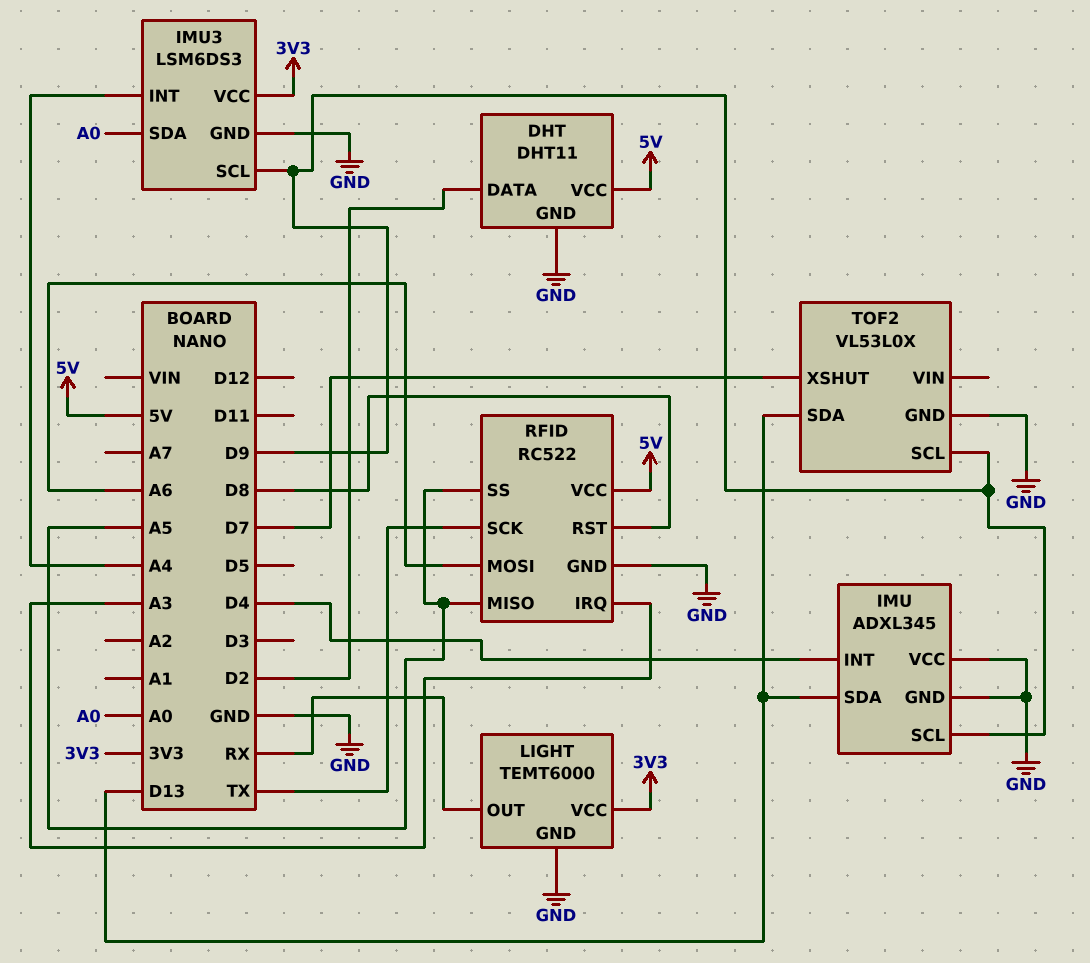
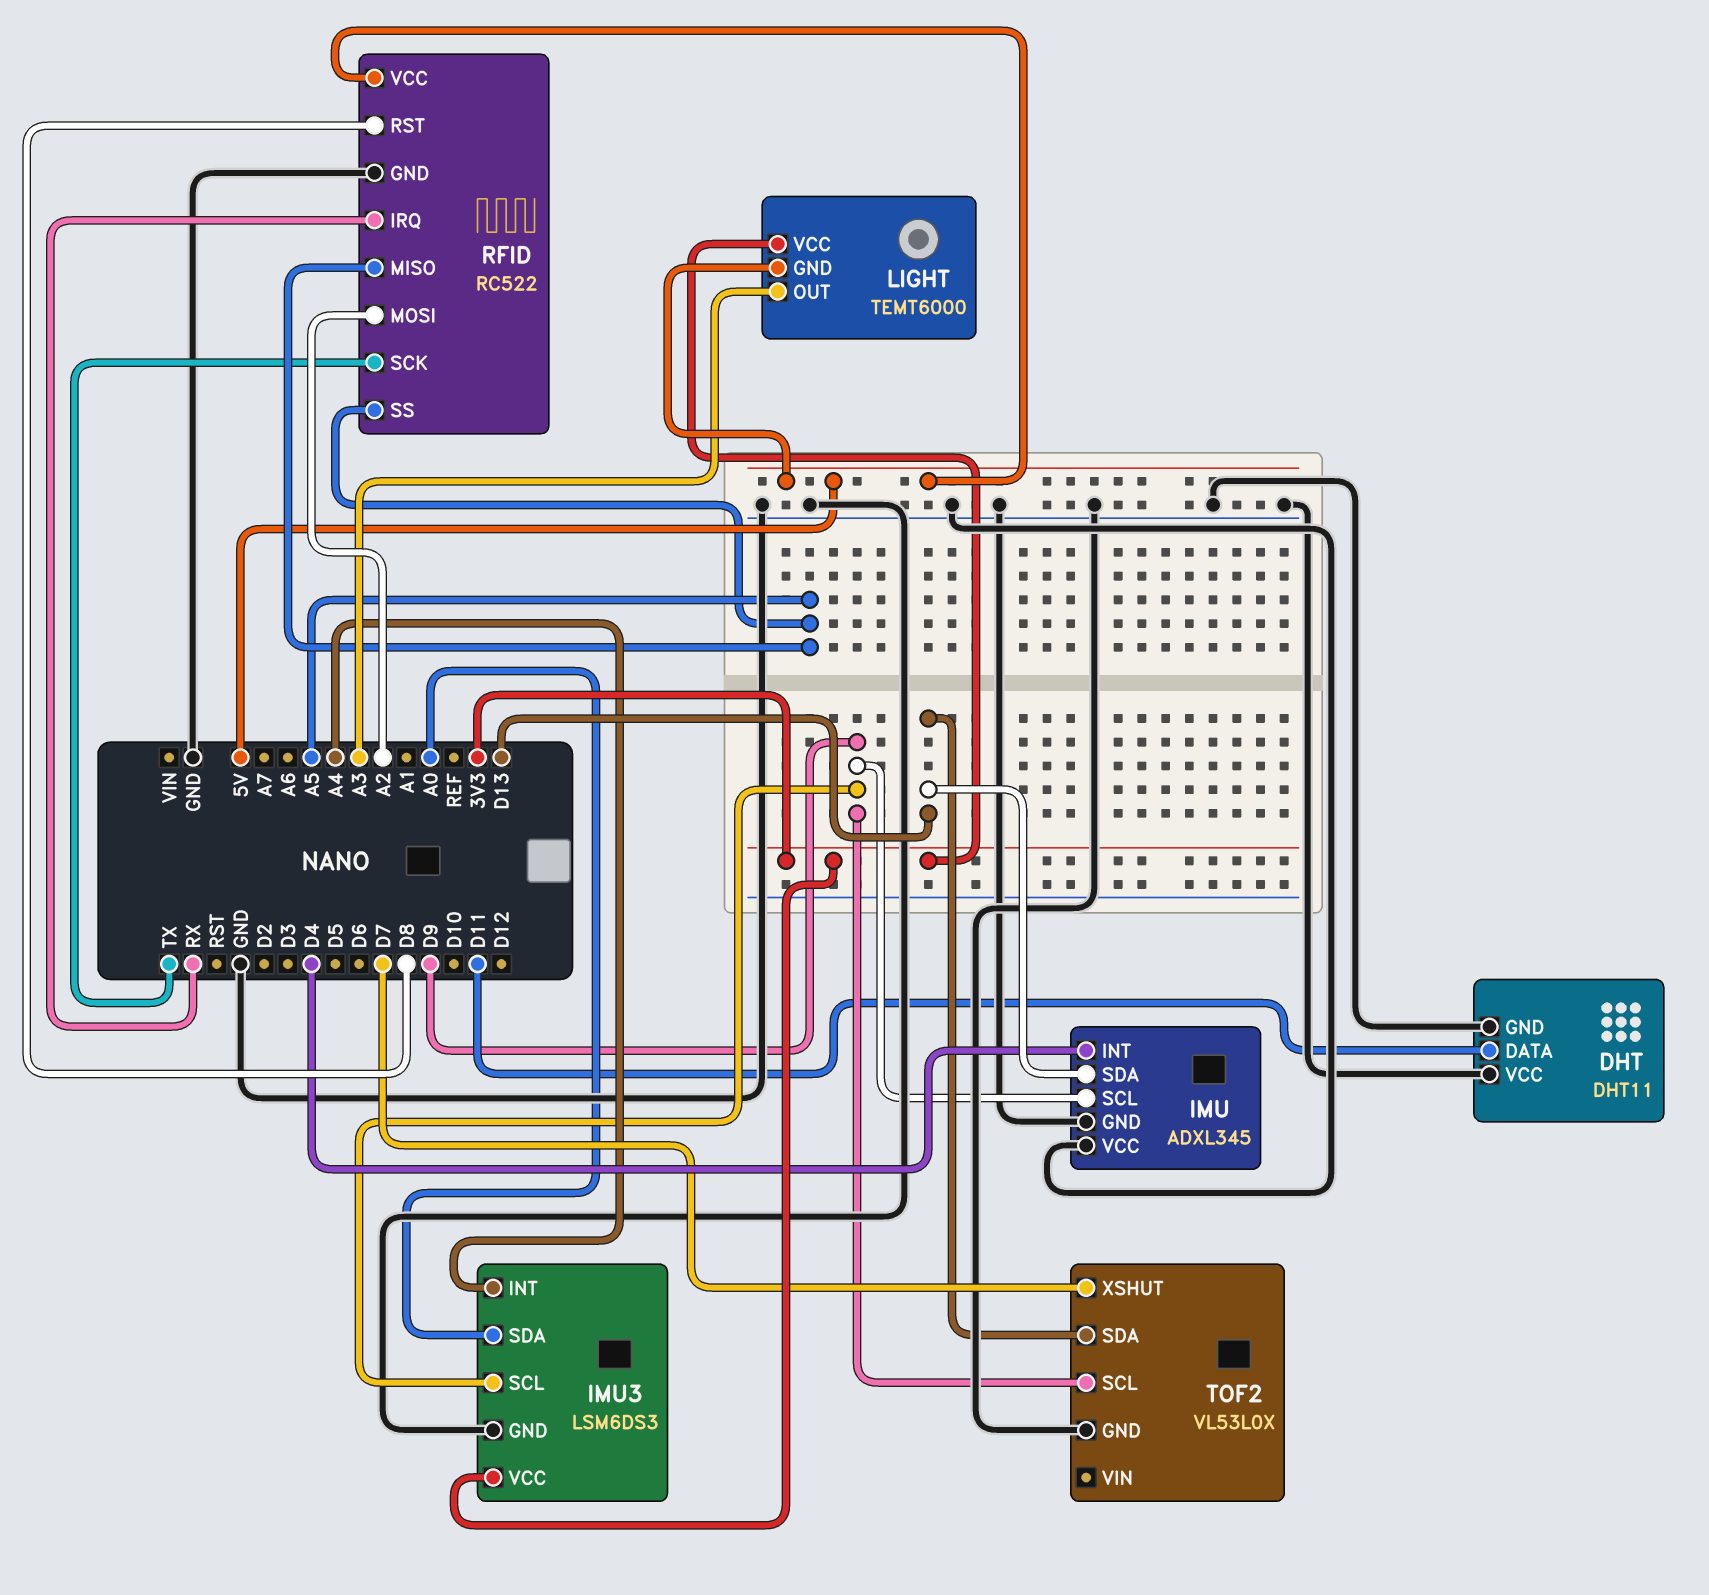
DHT pin DATA: D2 -> D11
DHT pin VCC: 5V -> GND
LIGHT pin GND: GND -> 5V
LIGHT pin OUT: RX -> A3
RFID pin IRQ: A3 -> RX
RFID pin MOSI: A6 -> A2

